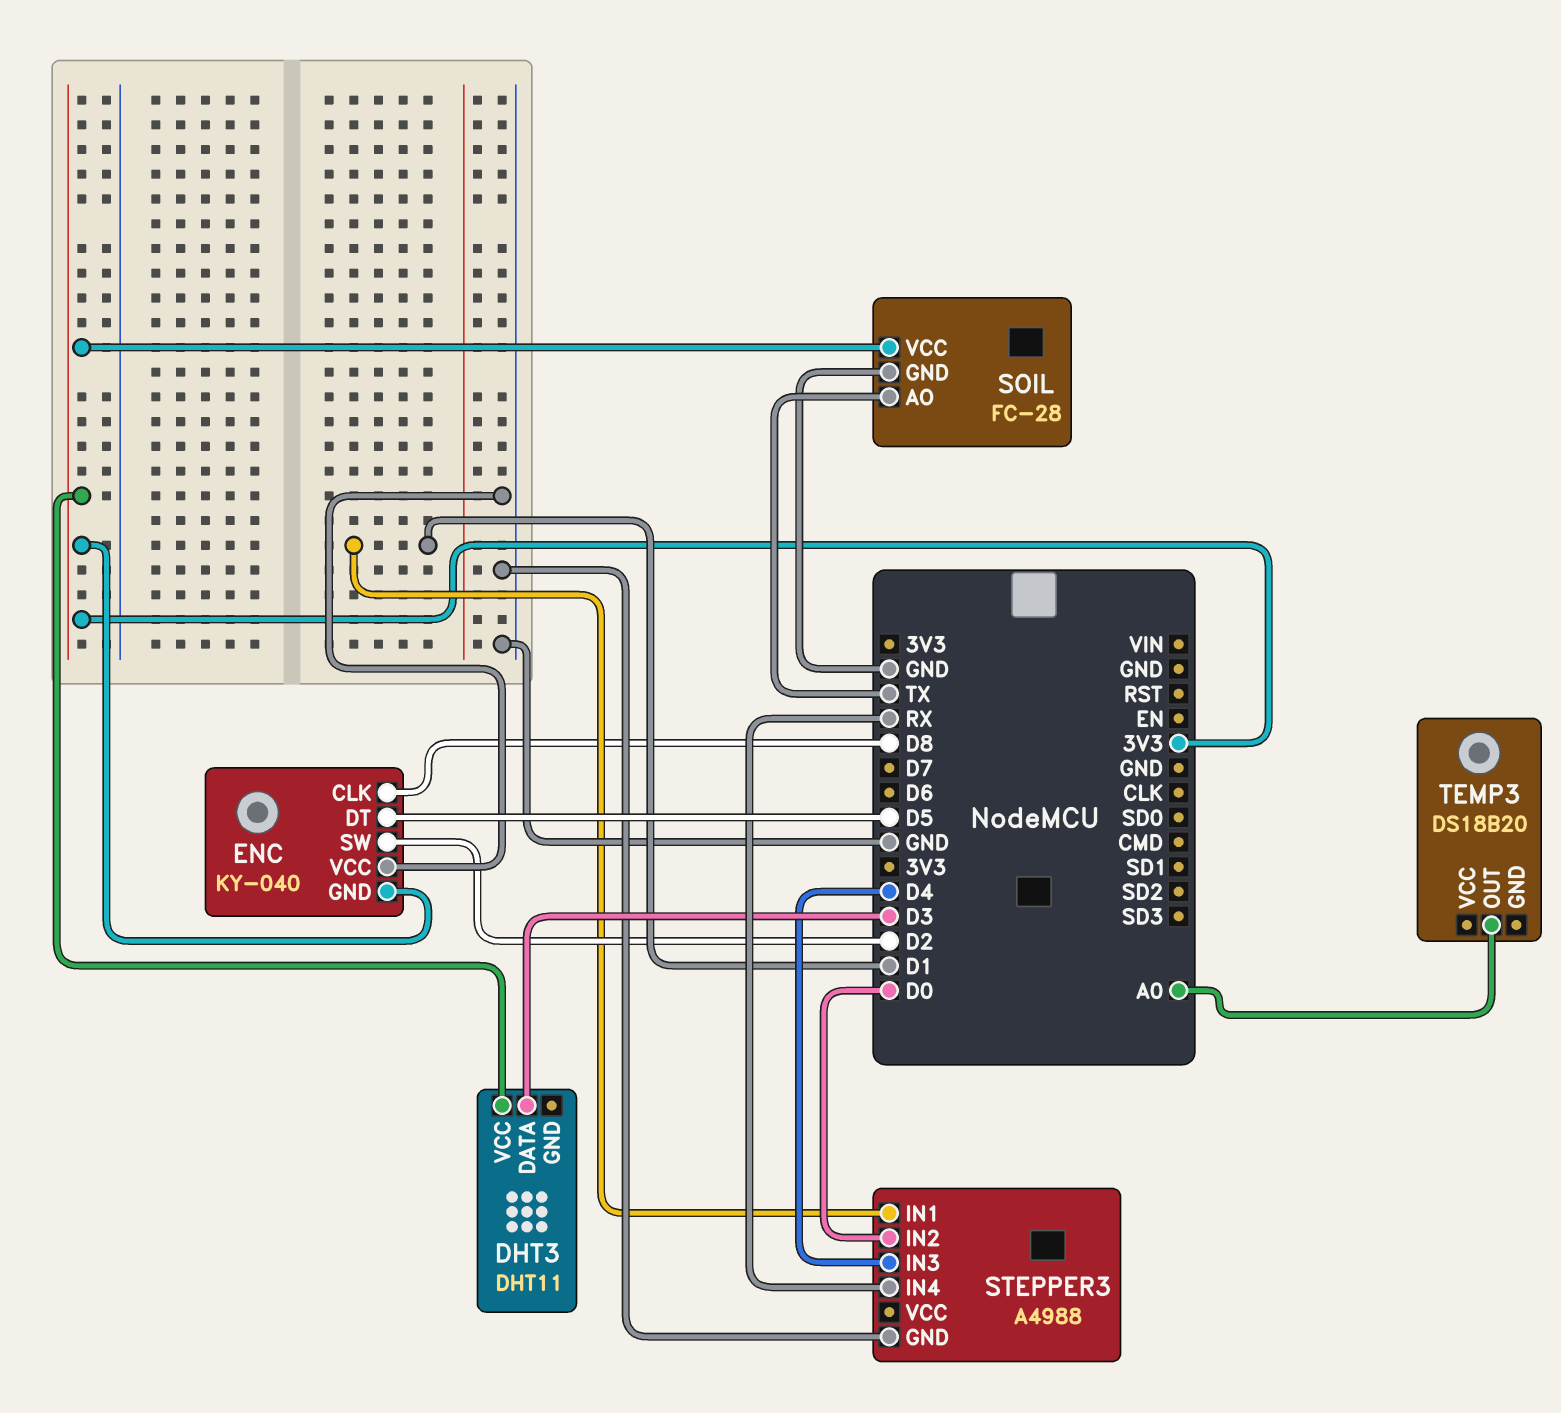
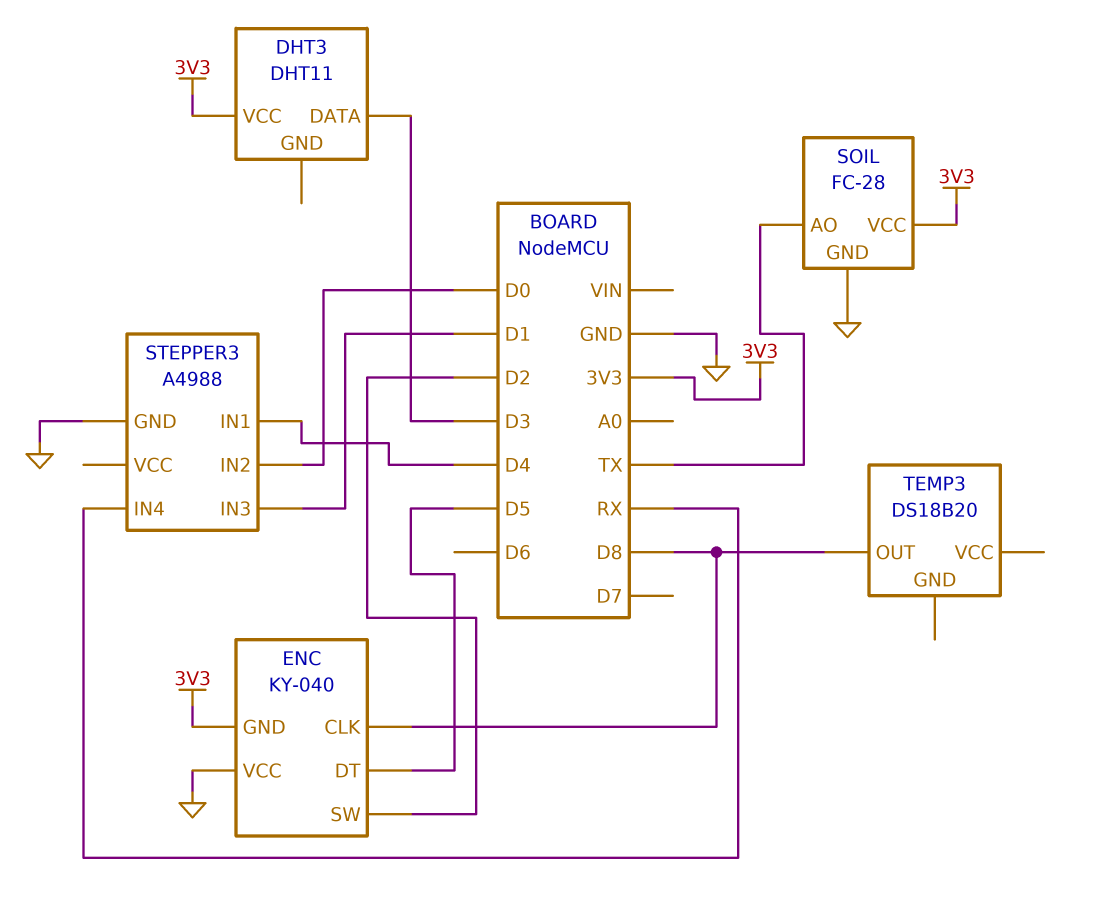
STEPPER3 pin IN1: D1 -> D4
STEPPER3 pin IN3: D4 -> D1
TEMP3 pin OUT: A0 -> D8

